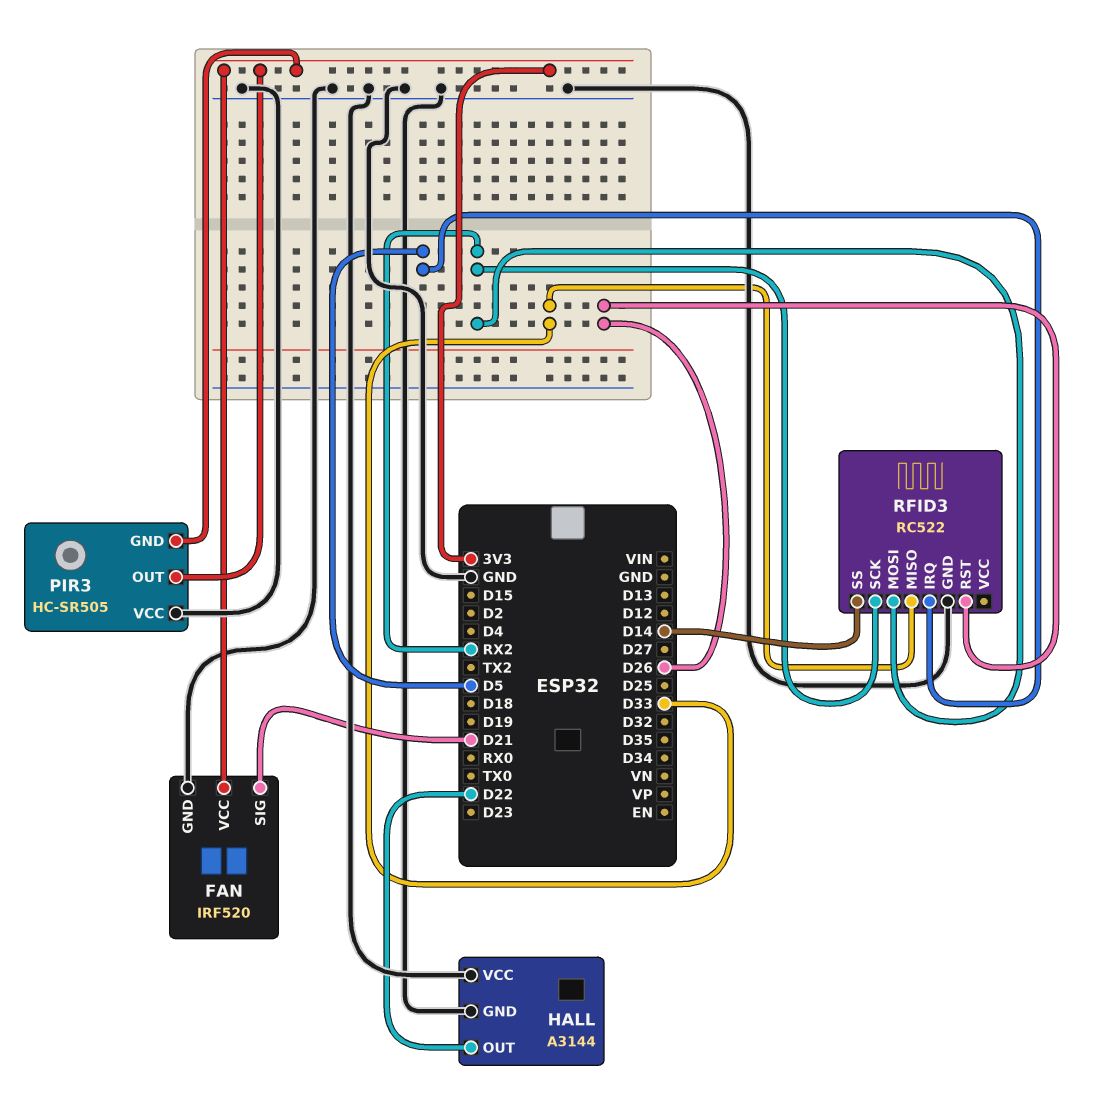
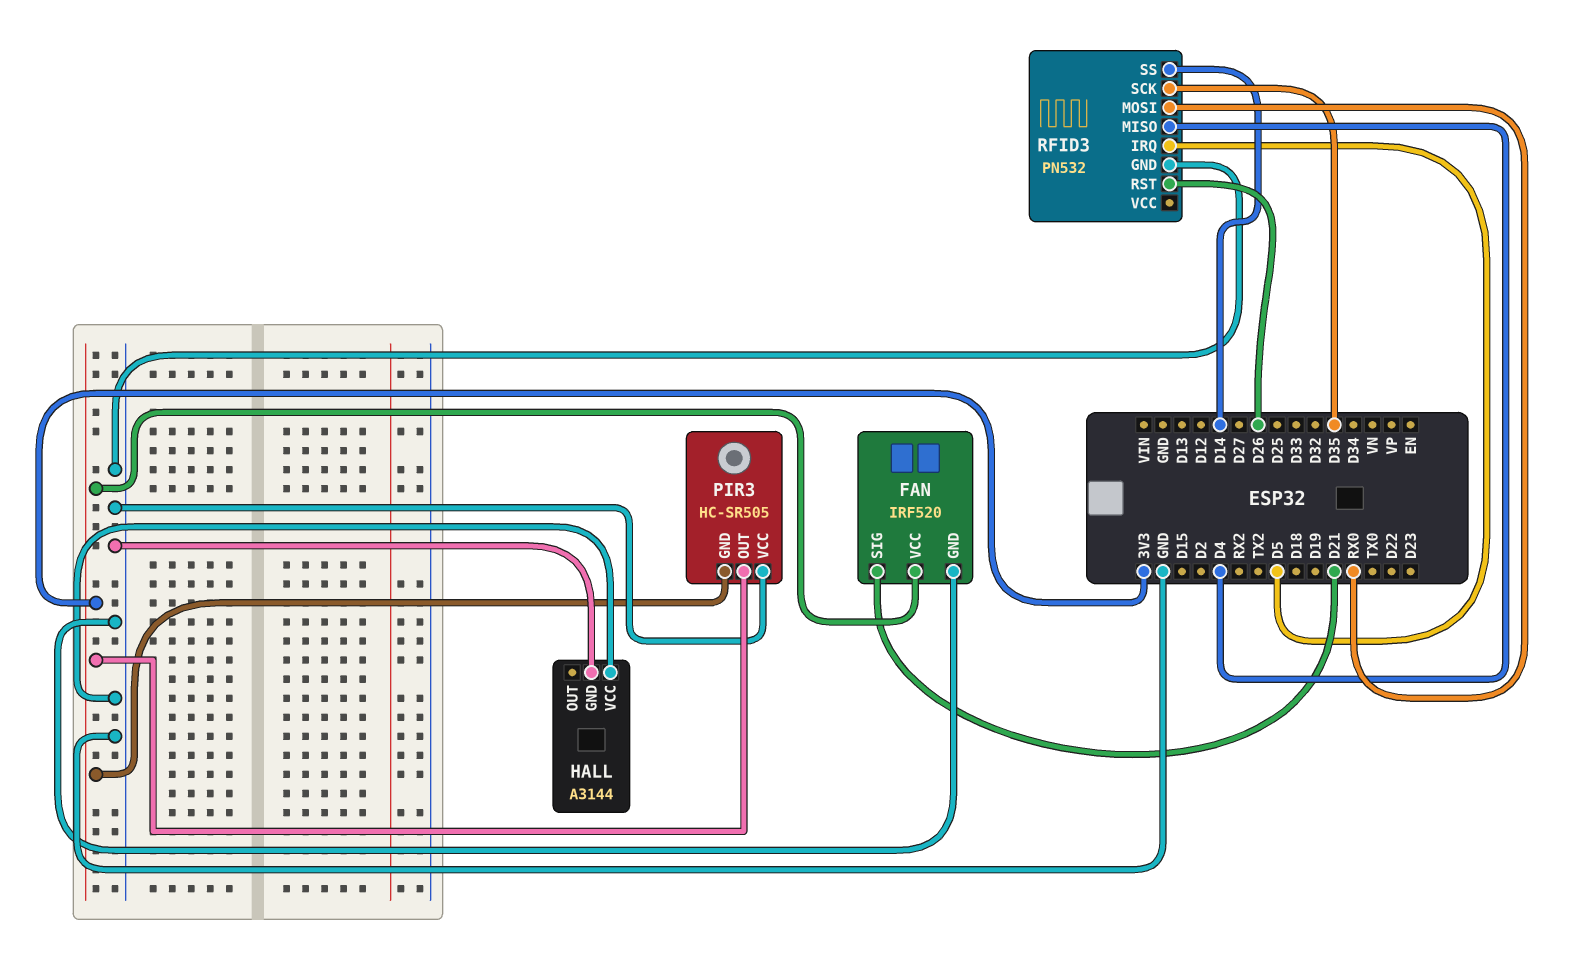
HALL pin OUT: D22 -> none
RFID3: RC522 -> PN532
RFID3 pin MISO: D33 -> D4
RFID3 pin MOSI: RX2 -> RX0
RFID3 pin SCK: RX2 -> D35

